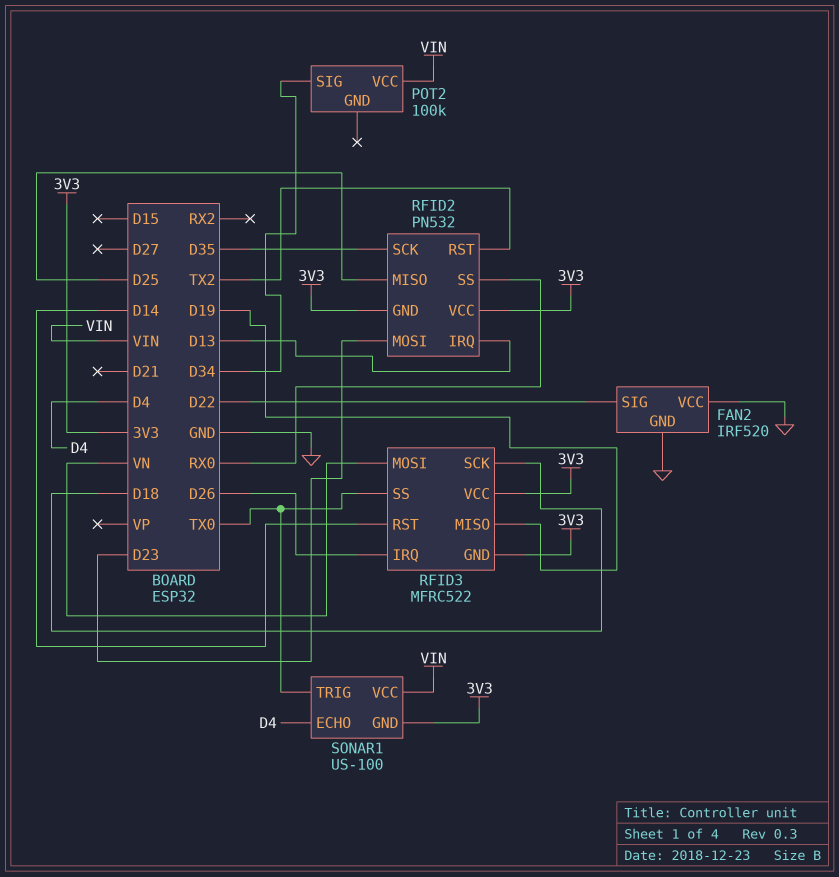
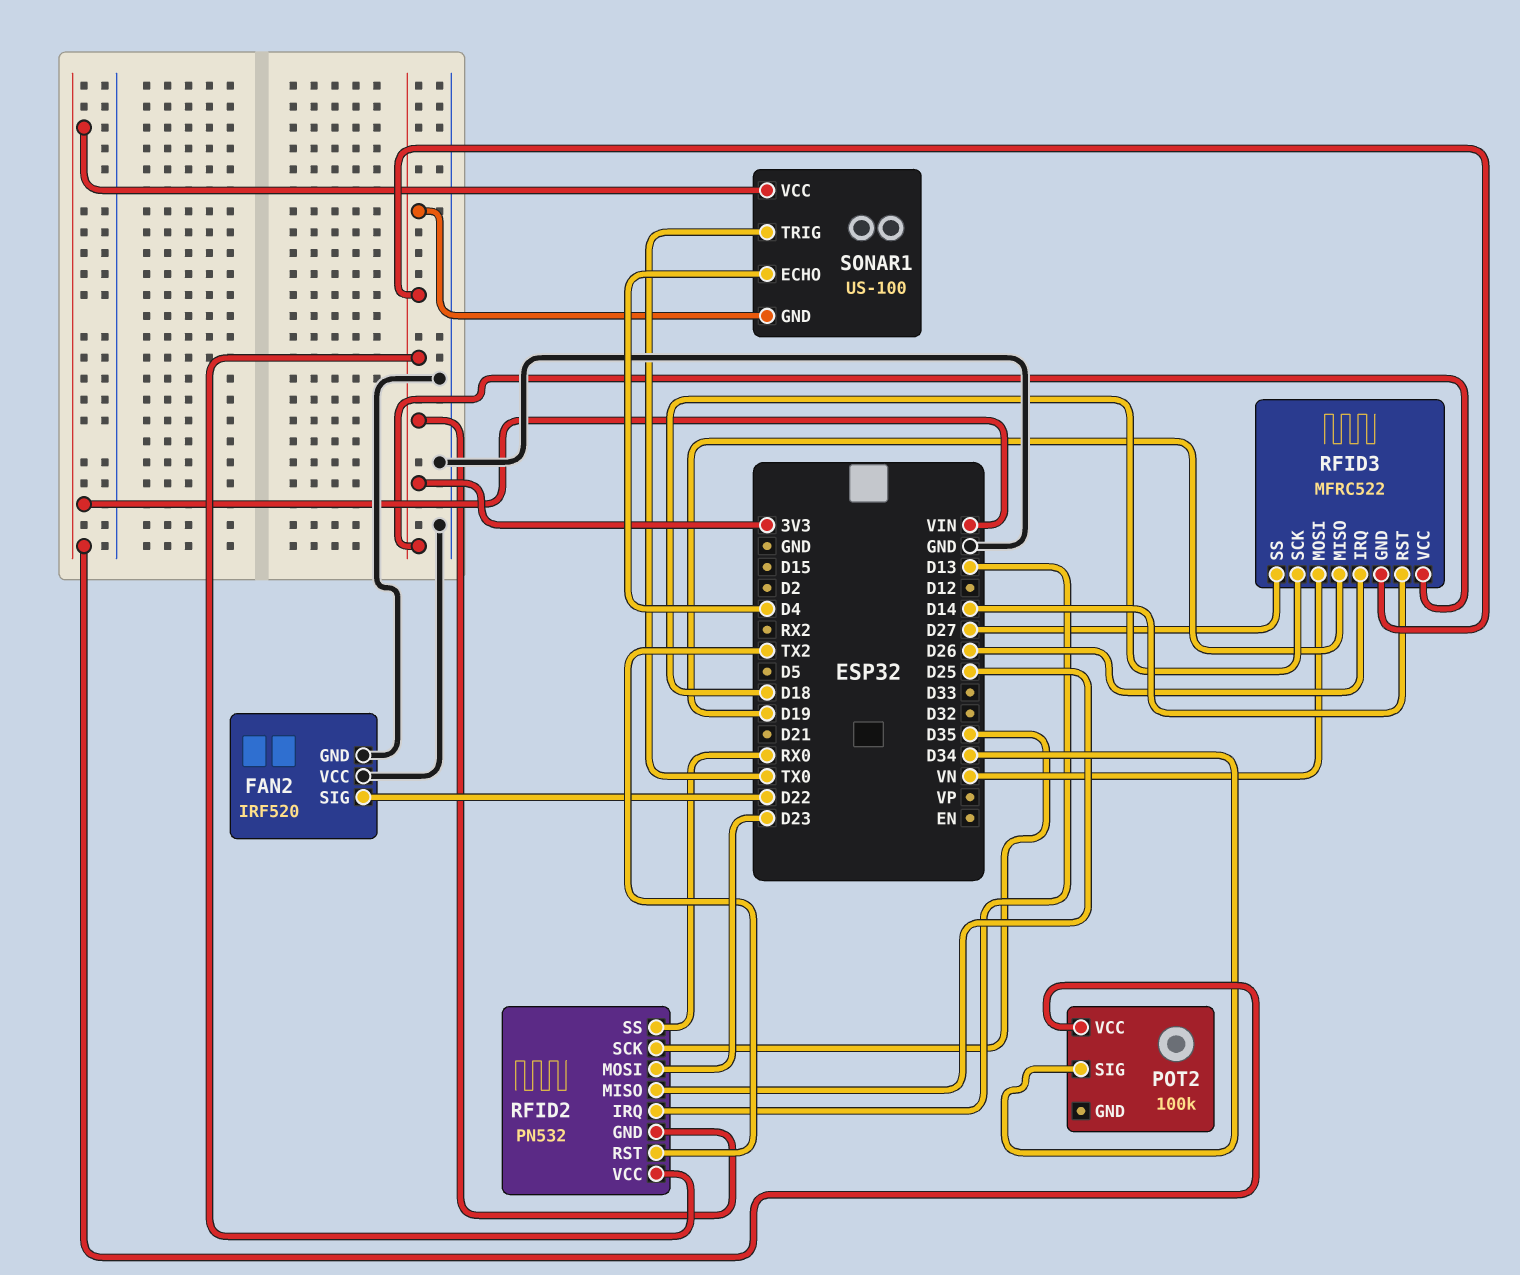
RFID3 pin SS: TX0 -> D27

